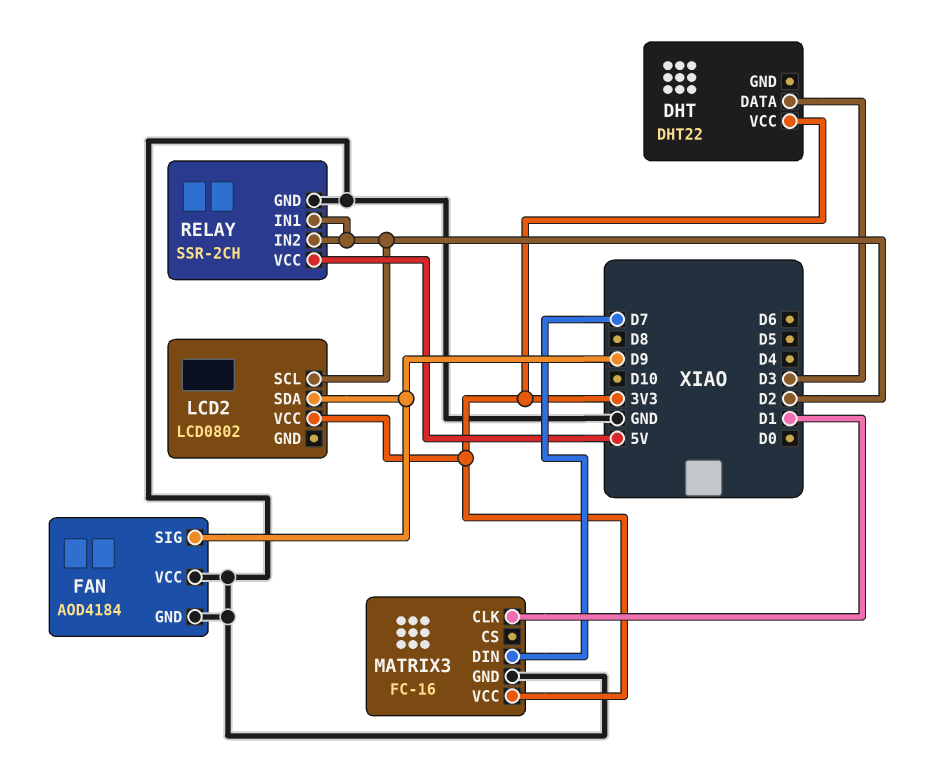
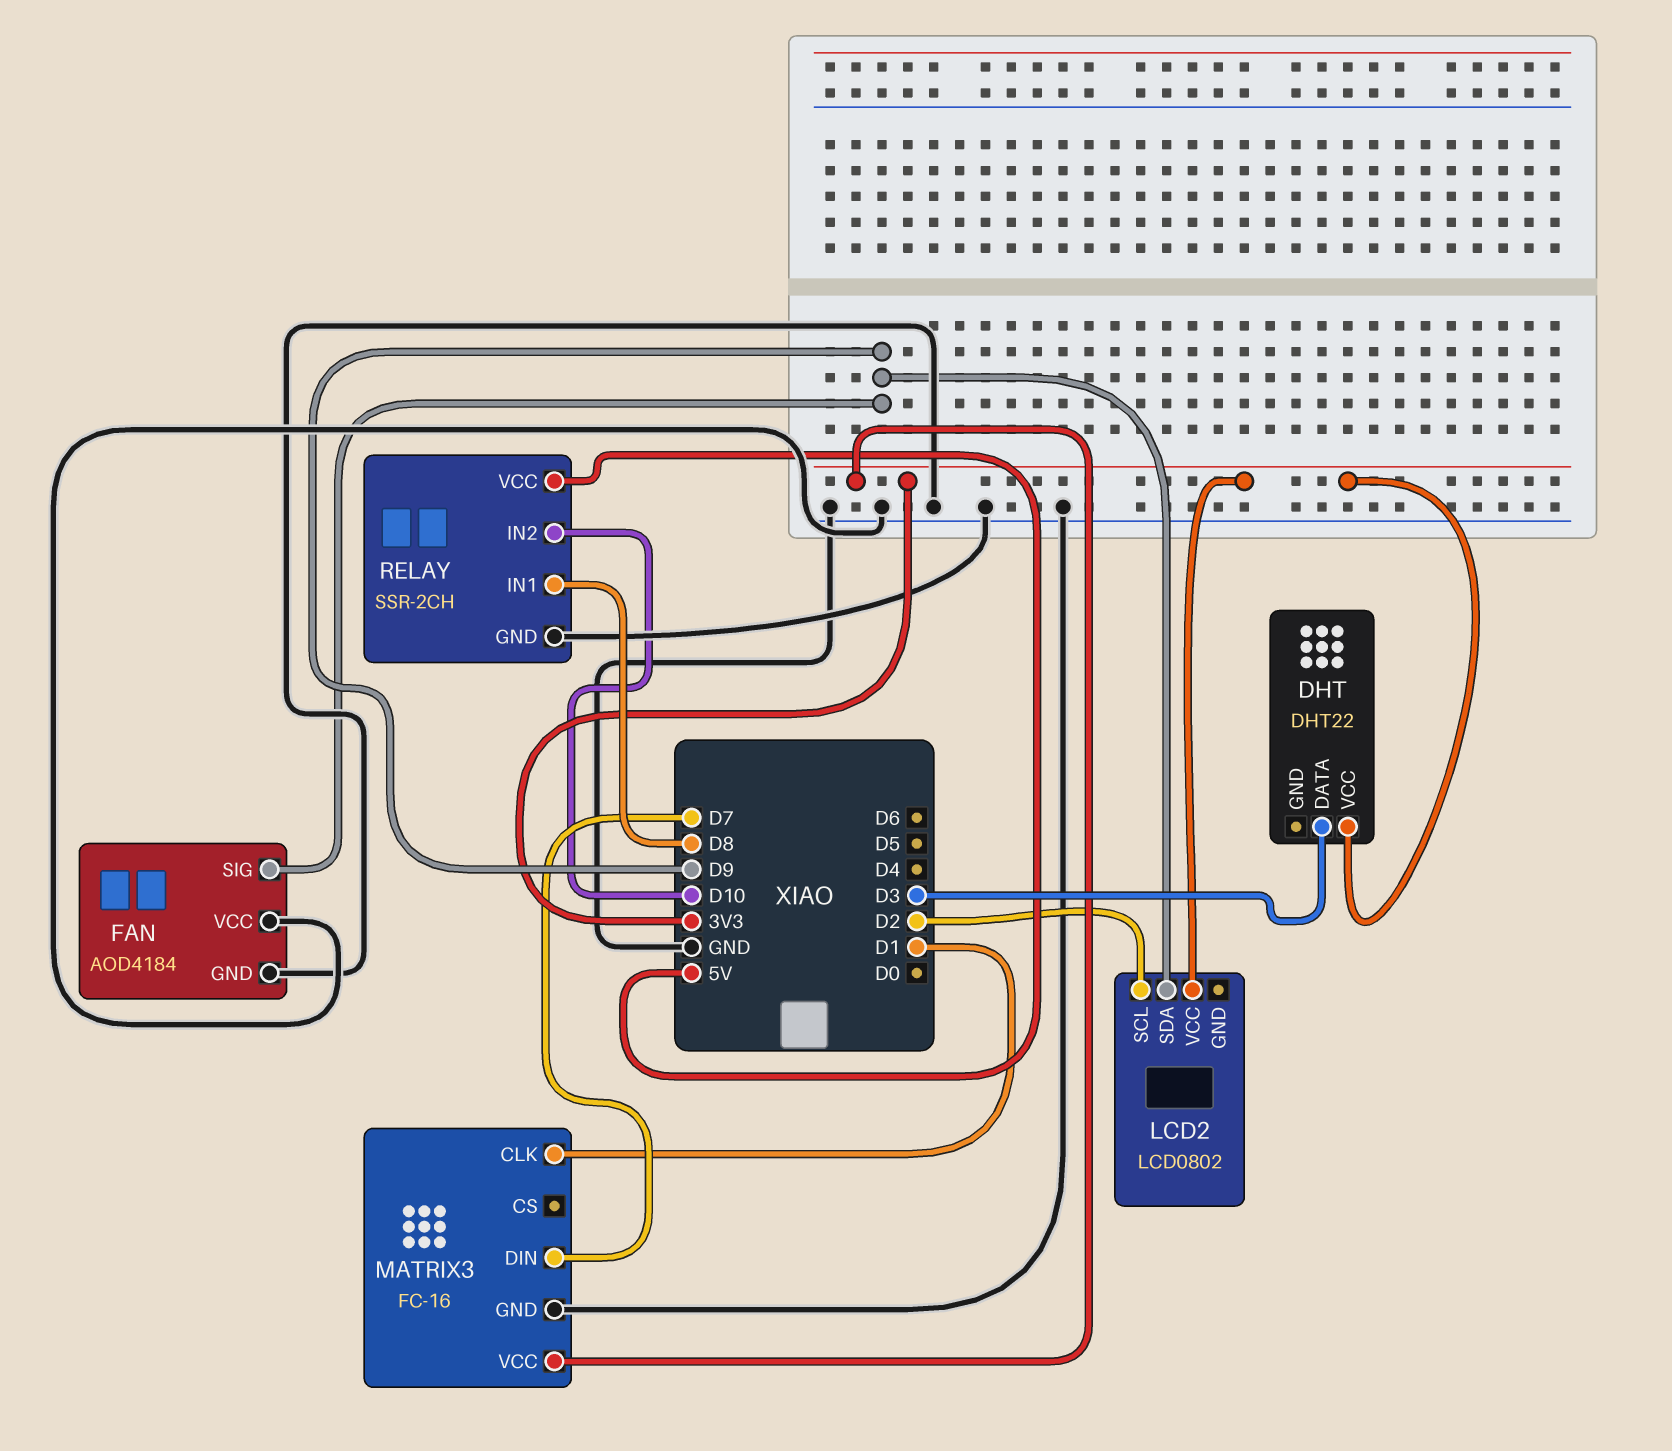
RELAY pin IN1: D2 -> D8
RELAY pin IN2: D2 -> D10

